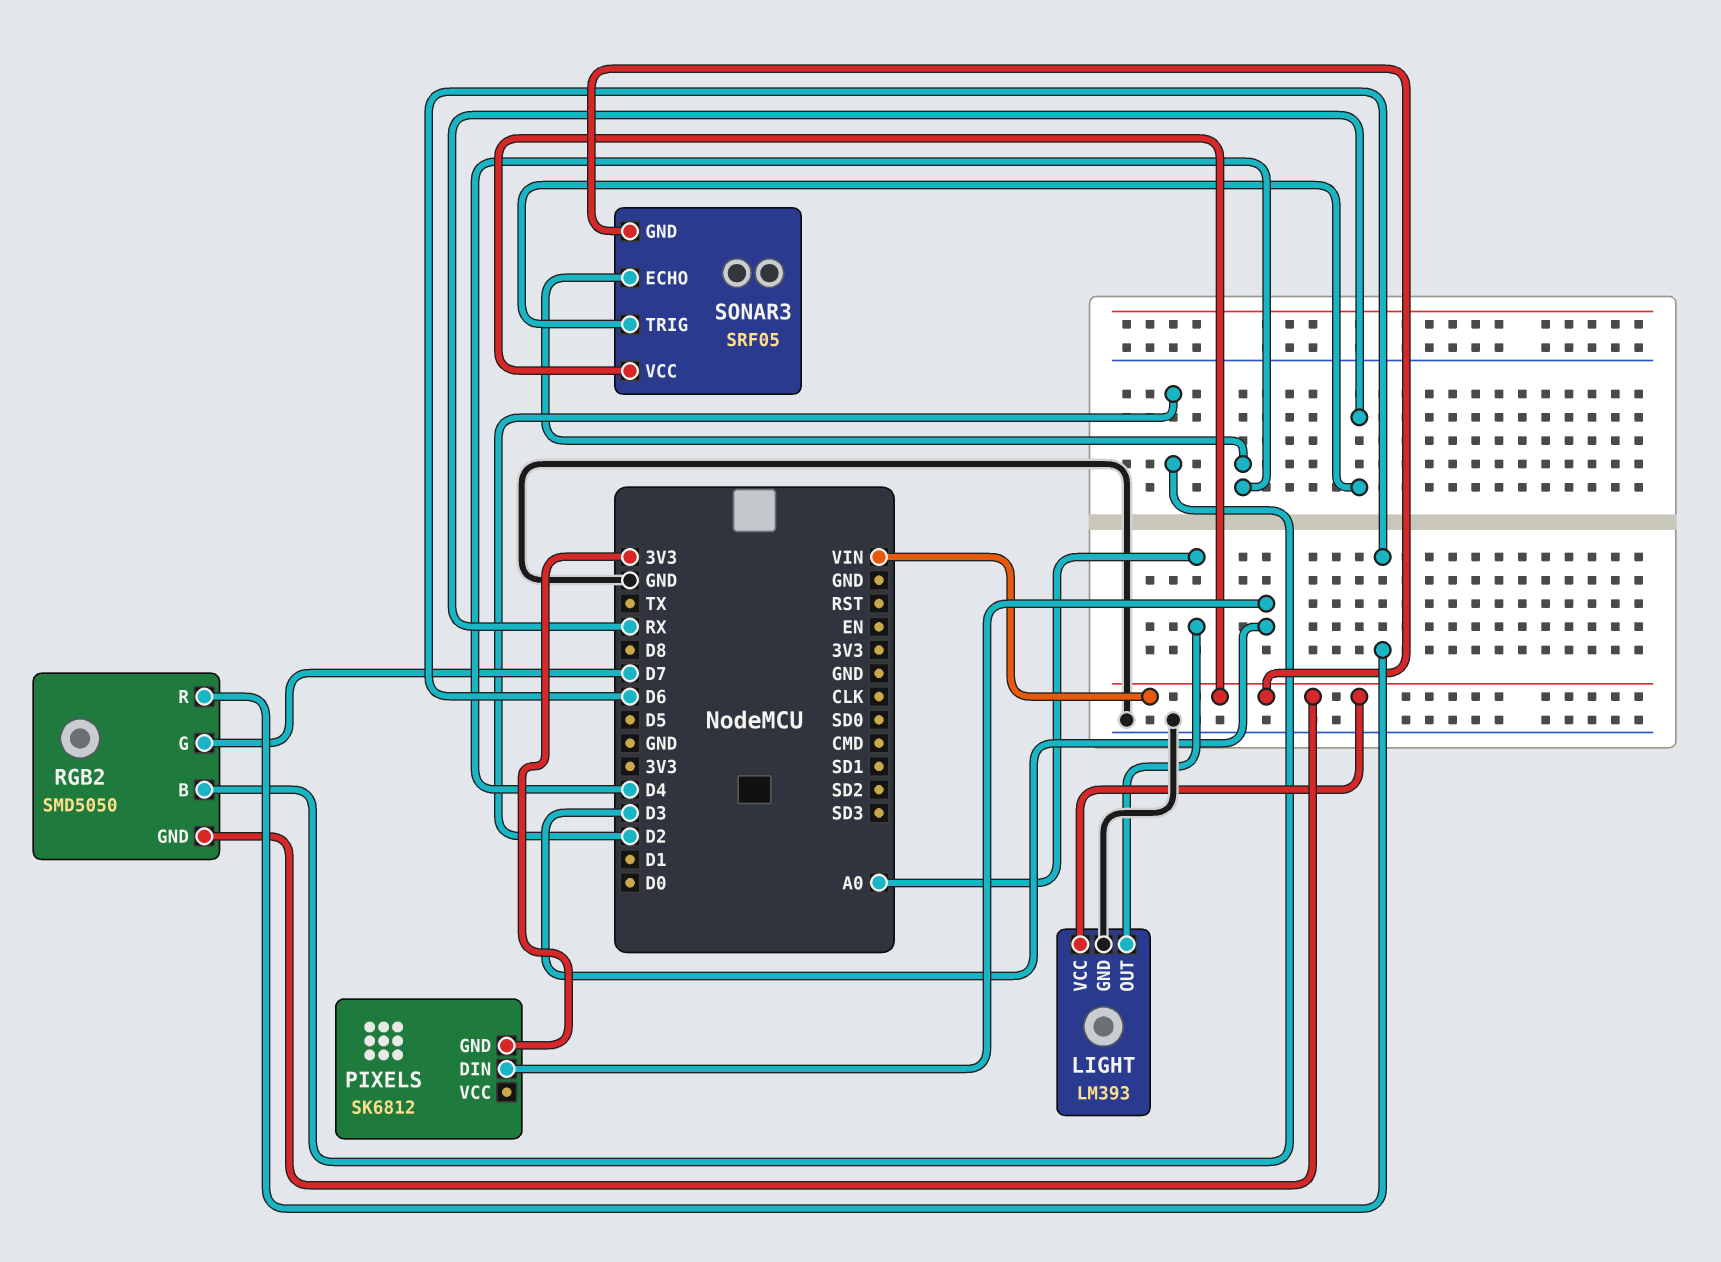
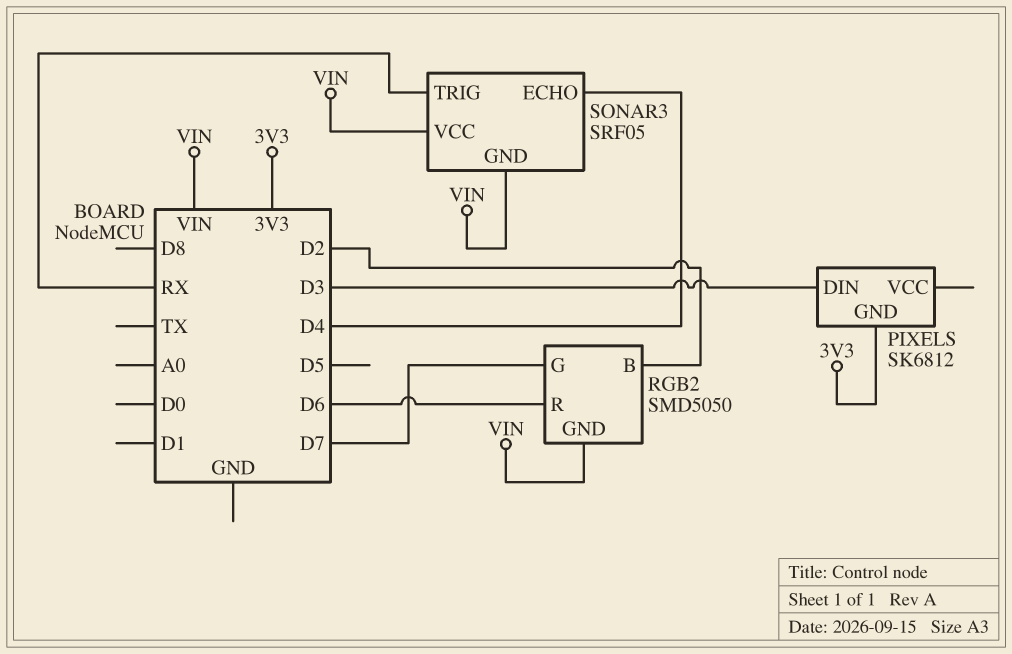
LIGHT: LM393 -> none
LIGHT pin GND: GND -> none
LIGHT pin OUT: A0 -> none
LIGHT pin VCC: VIN -> none

